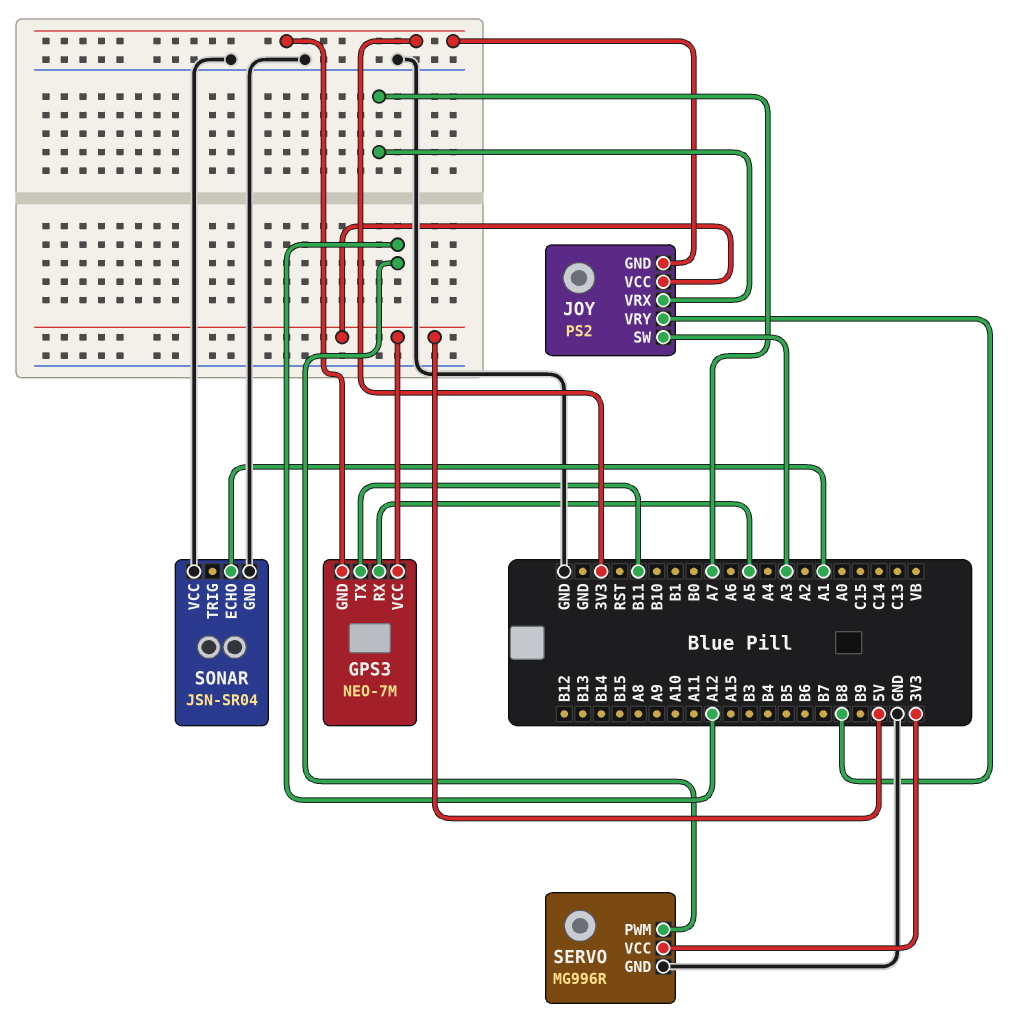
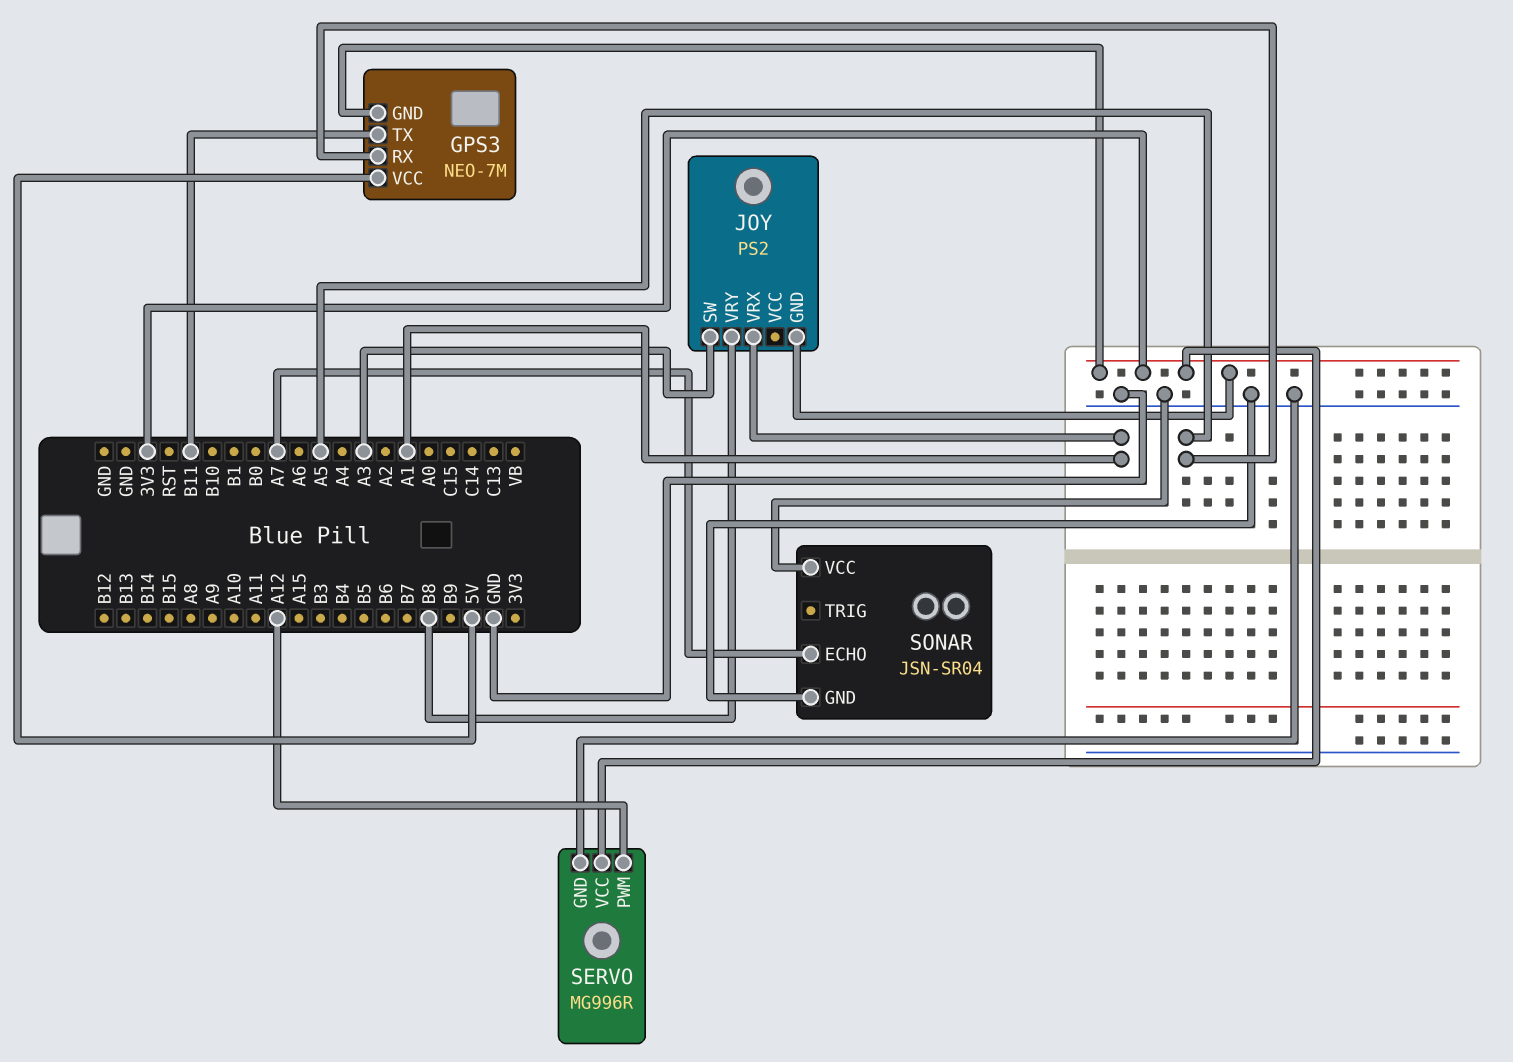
JOY pin VCC: 5V -> none
JOY pin VRX: A7 -> A1
SONAR pin ECHO: A1 -> A7

